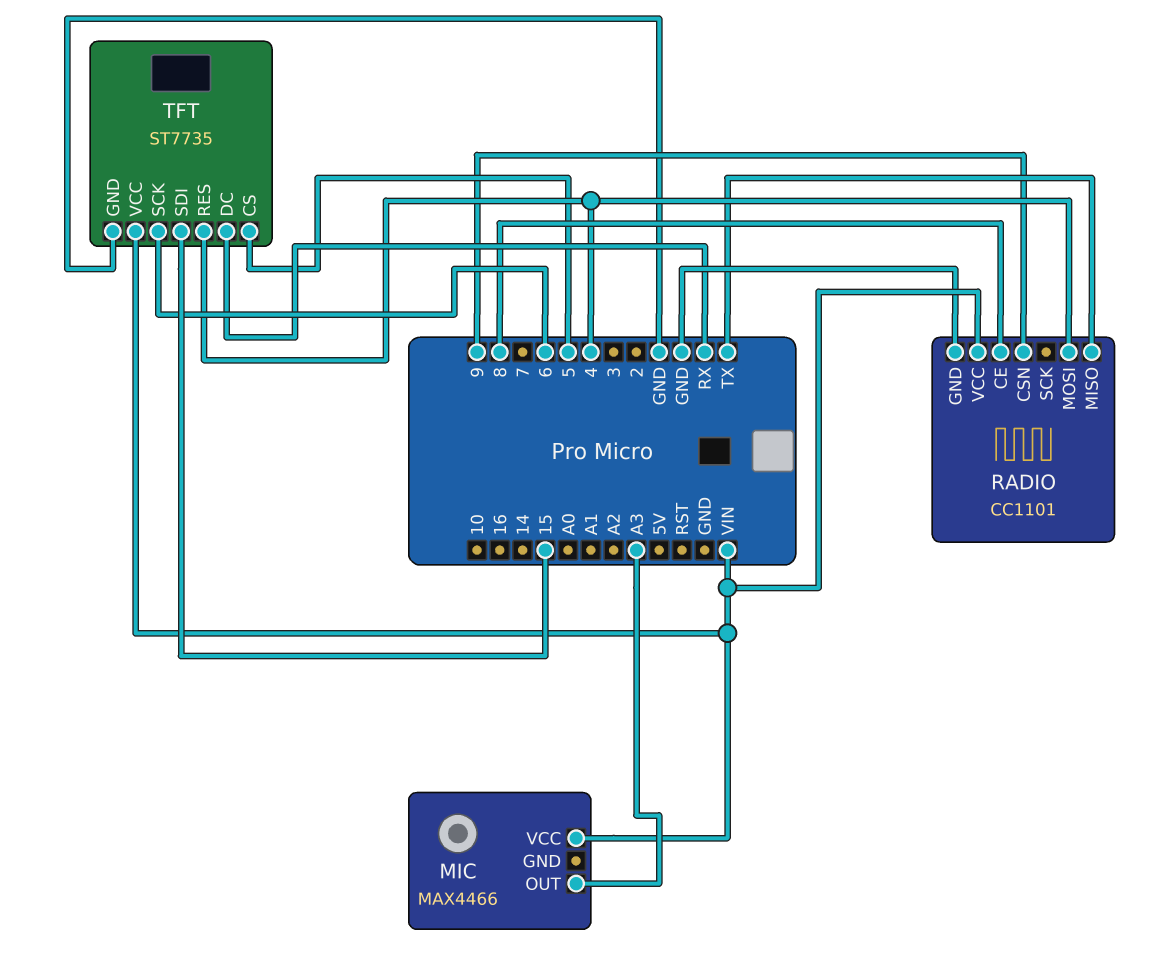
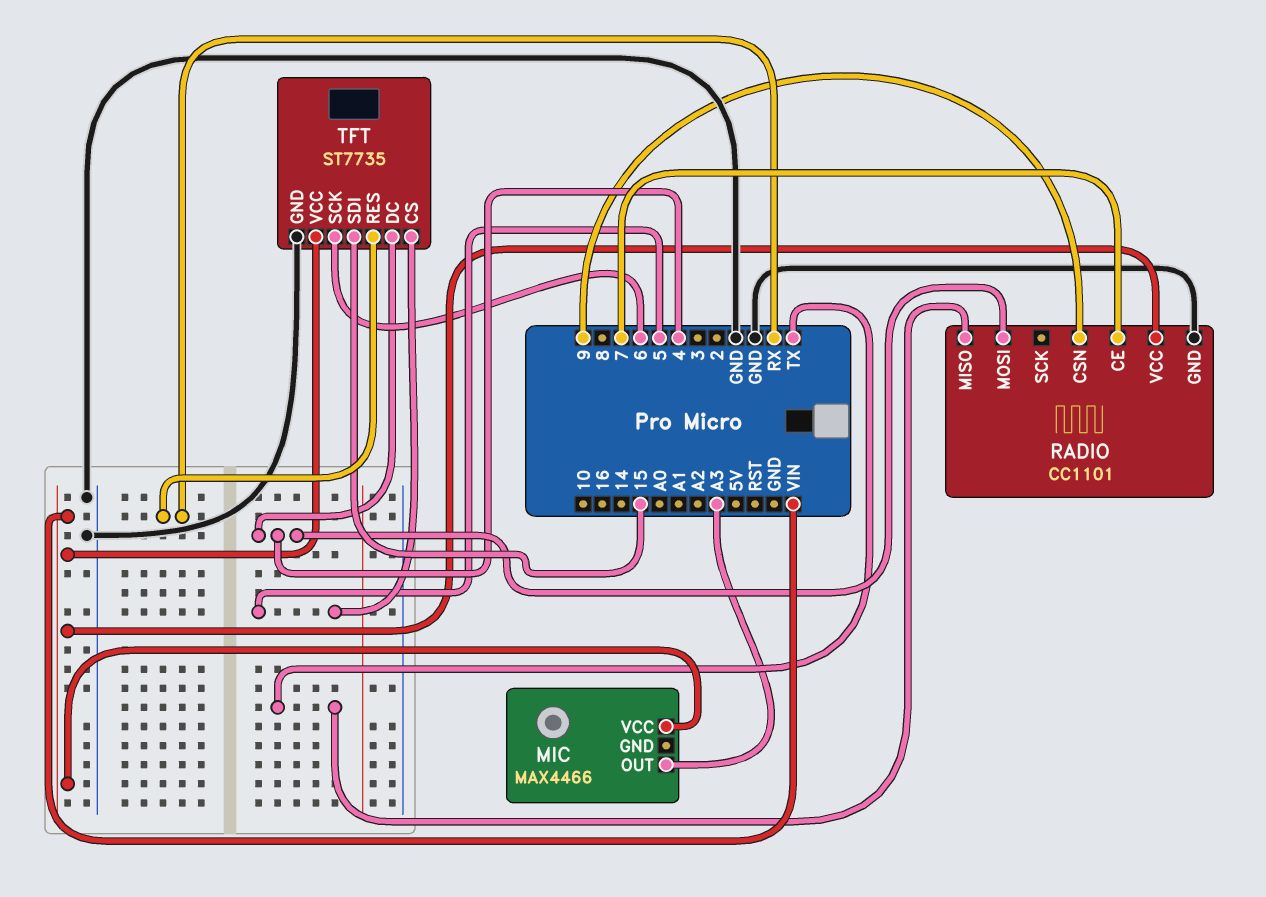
RADIO pin CE: 8 -> 7
TFT pin DC: RX -> 4
TFT pin RES: 4 -> RX

